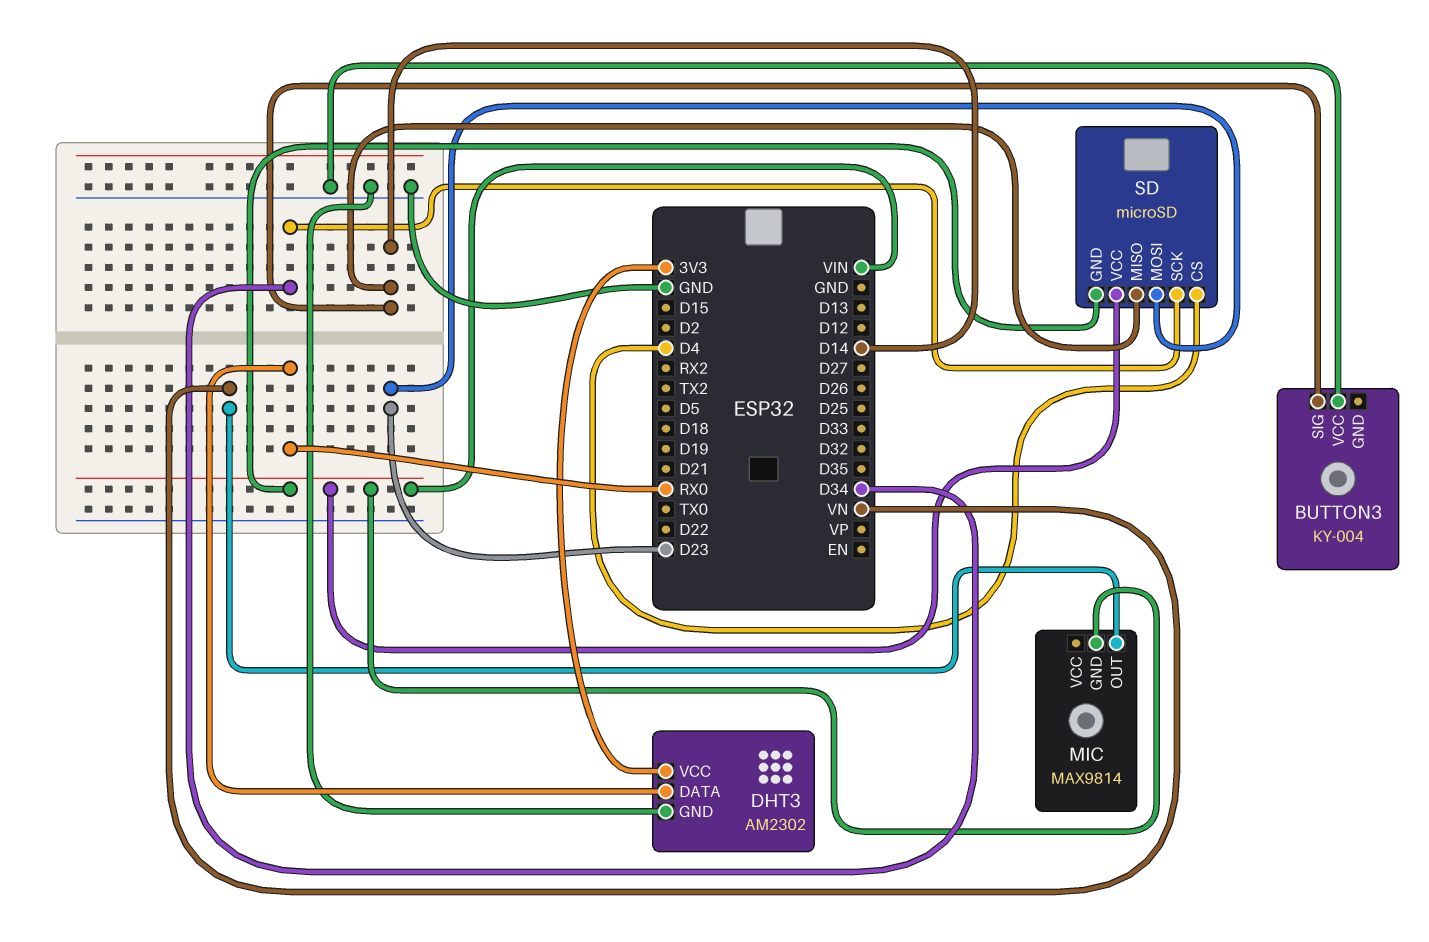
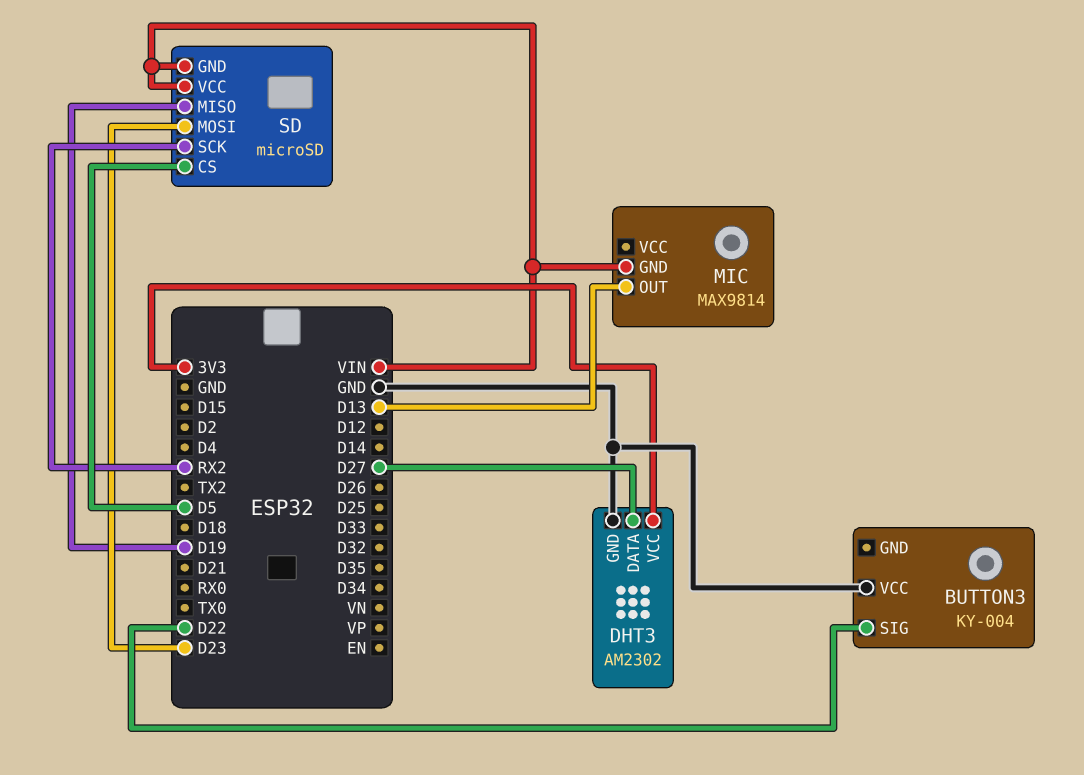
BUTTON3 pin SIG: D14 -> D22
DHT3 pin DATA: RX0 -> D27
MIC pin OUT: VN -> D13
SD pin CS: D4 -> D5
SD pin MISO: D14 -> D19
SD pin SCK: D34 -> RX2

